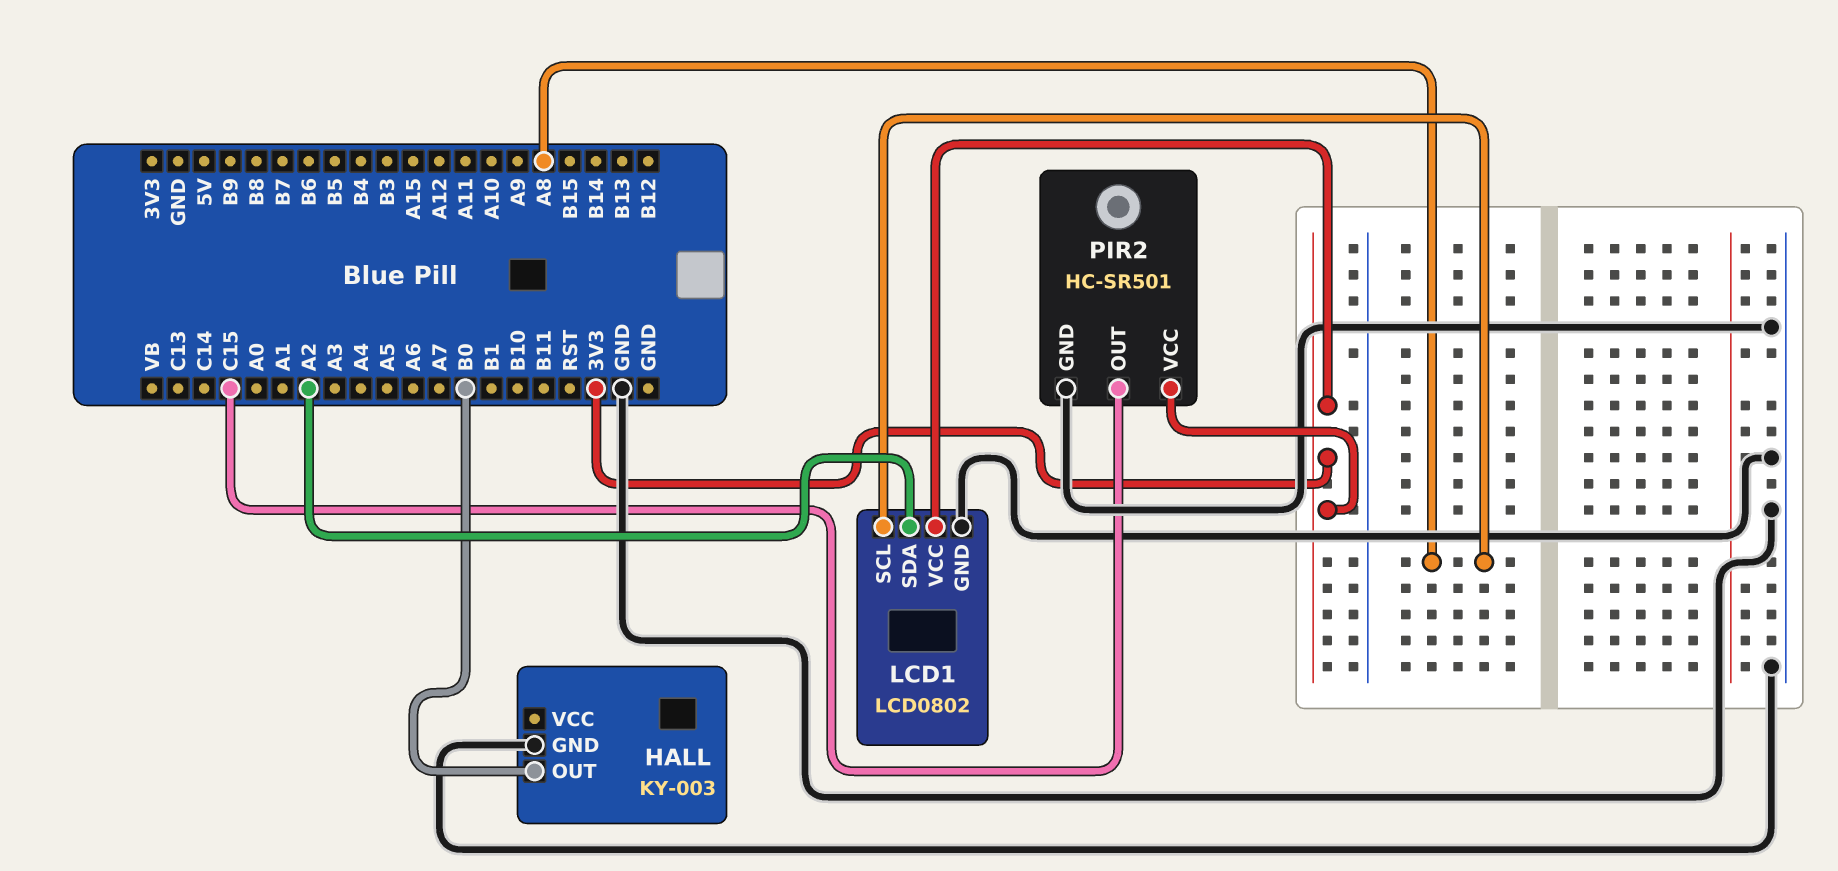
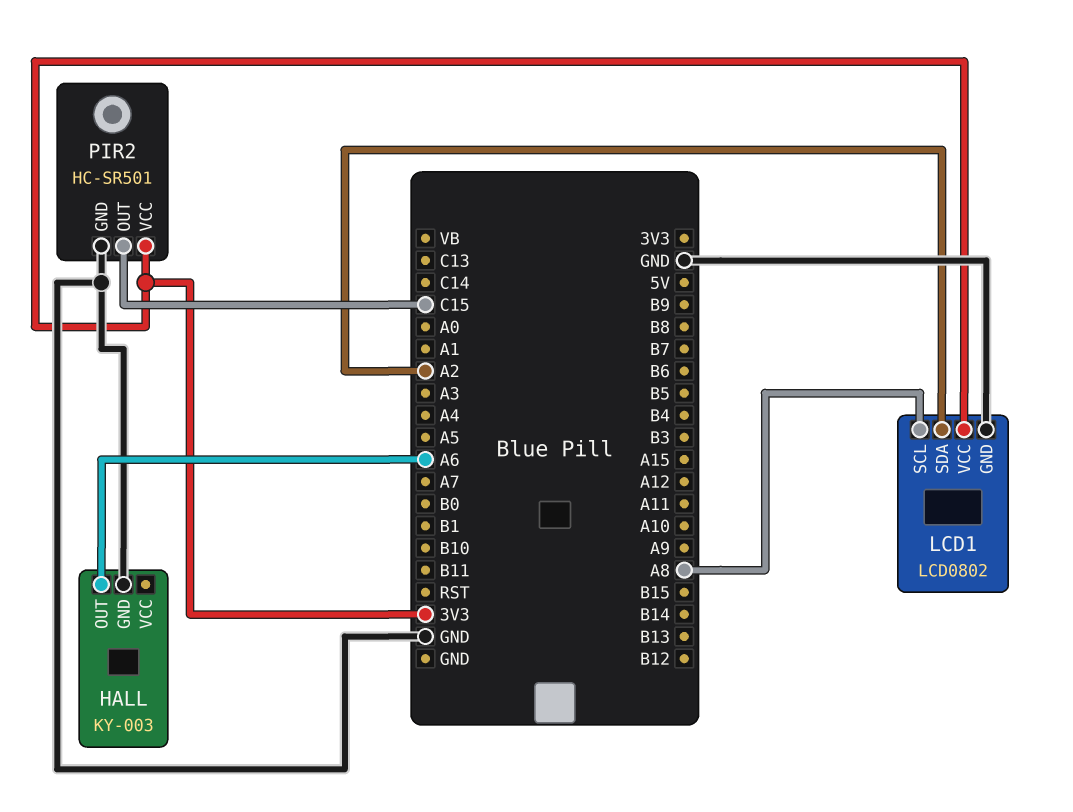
HALL pin OUT: B0 -> A6

